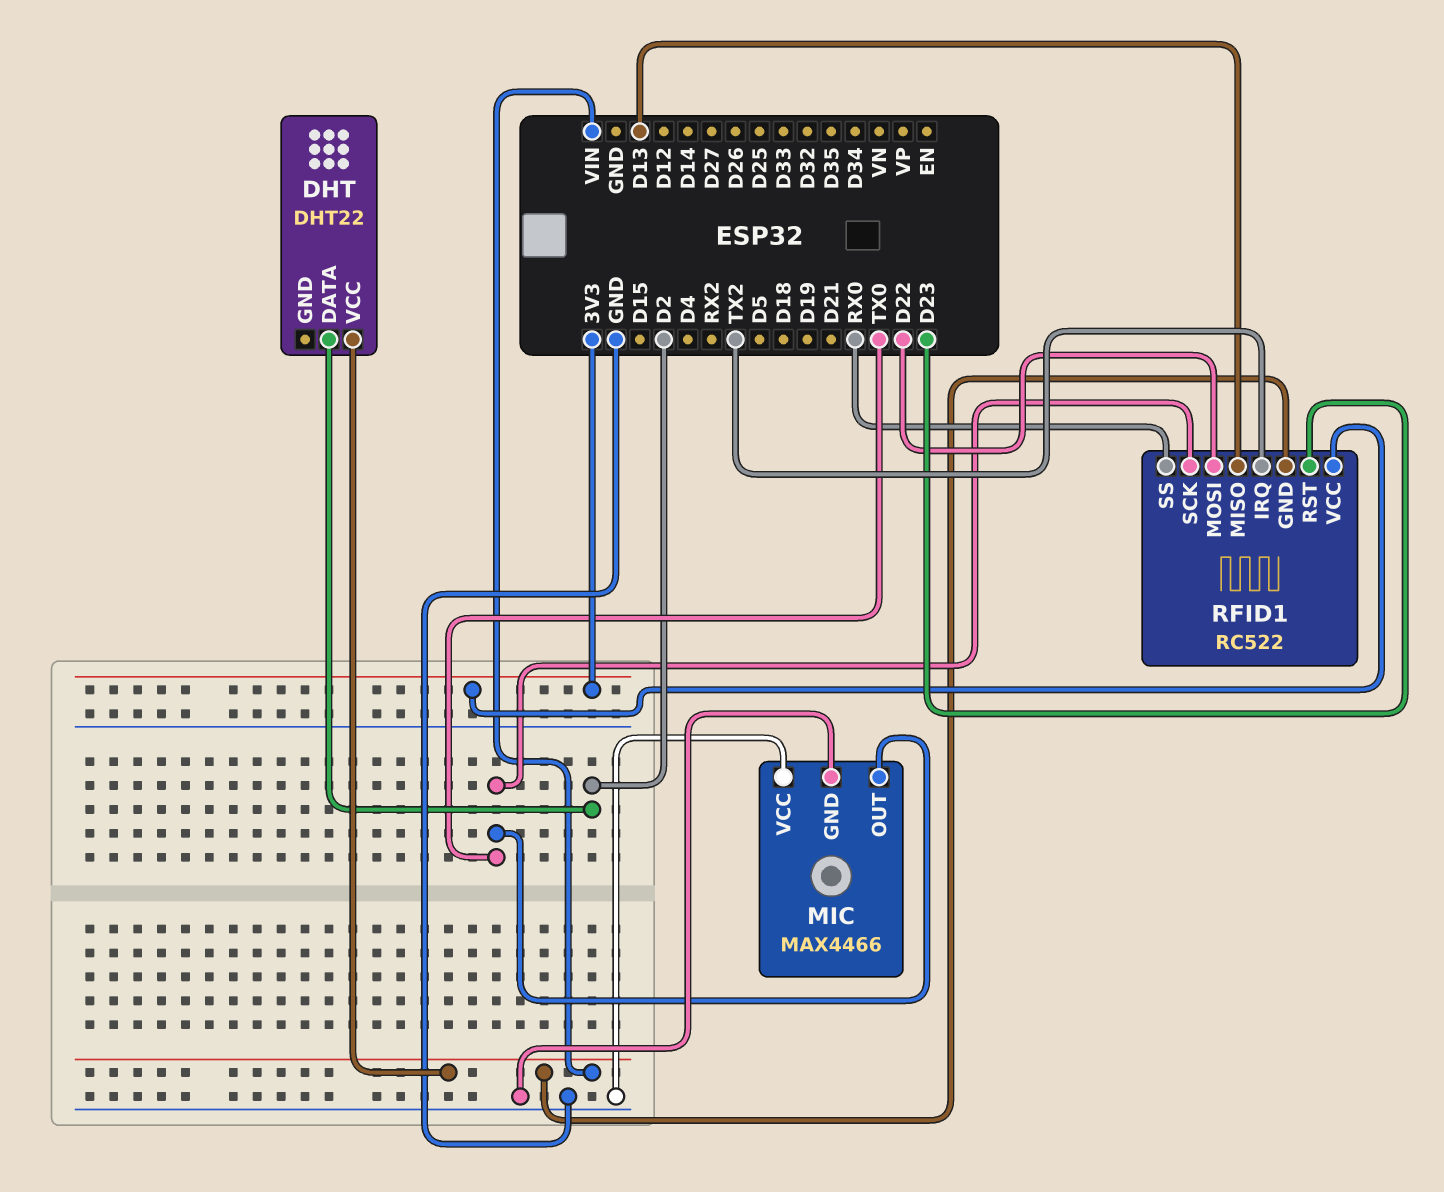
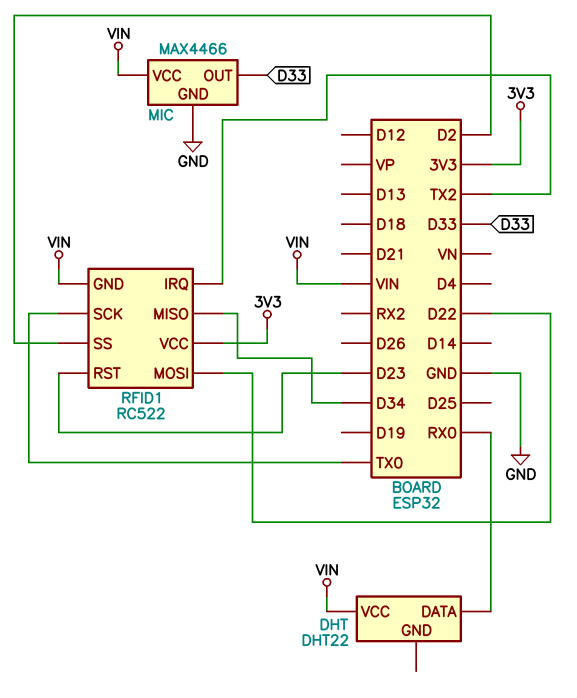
DHT pin DATA: D2 -> RX0
MIC pin OUT: TX0 -> D33
MIC pin VCC: GND -> VIN
RFID1 pin MISO: D13 -> D34
RFID1 pin SS: RX0 -> D2

